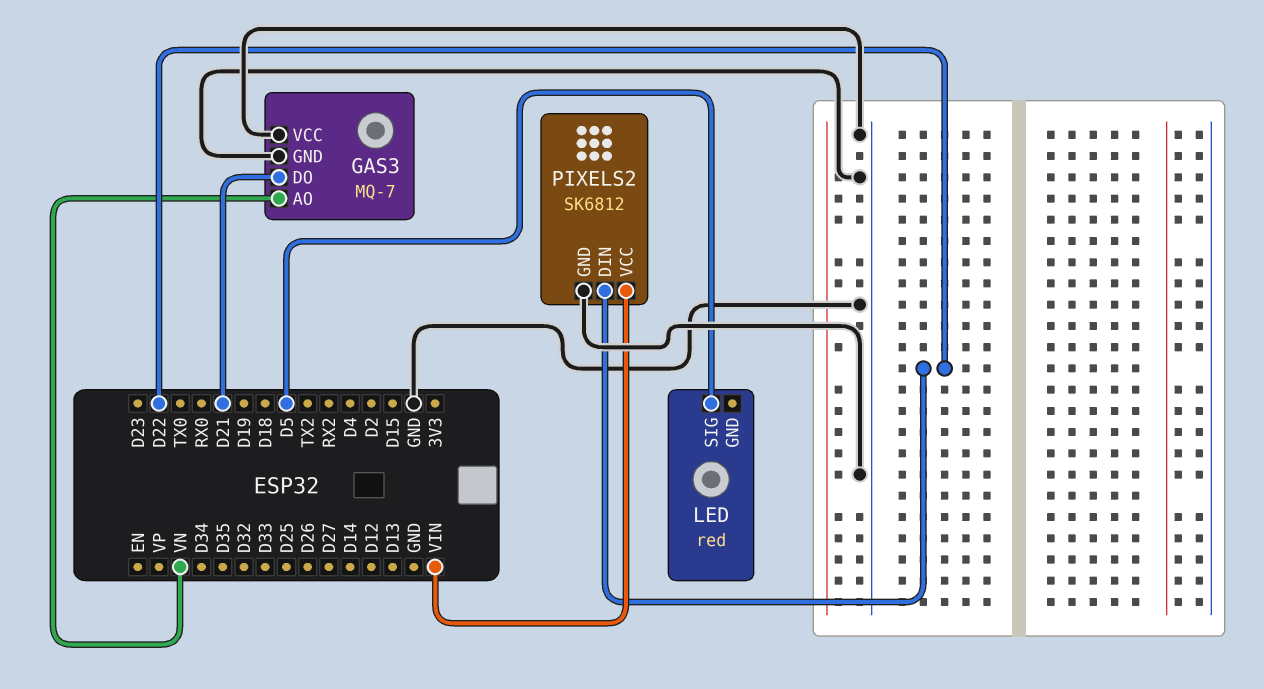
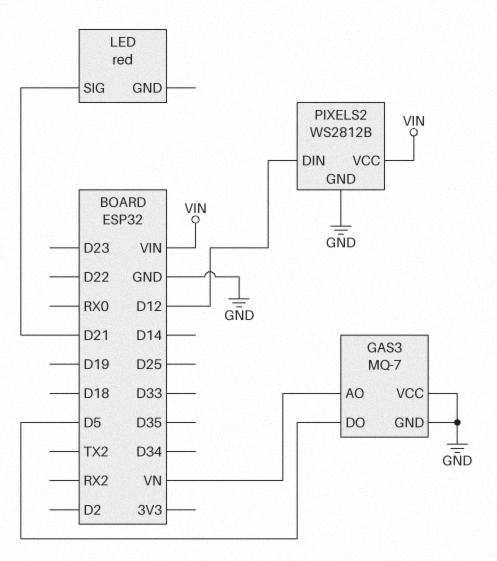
GAS3 pin DO: D21 -> D5
LED pin SIG: D5 -> D21
PIXELS2: SK6812 -> WS2812B
PIXELS2 pin DIN: D22 -> D12

